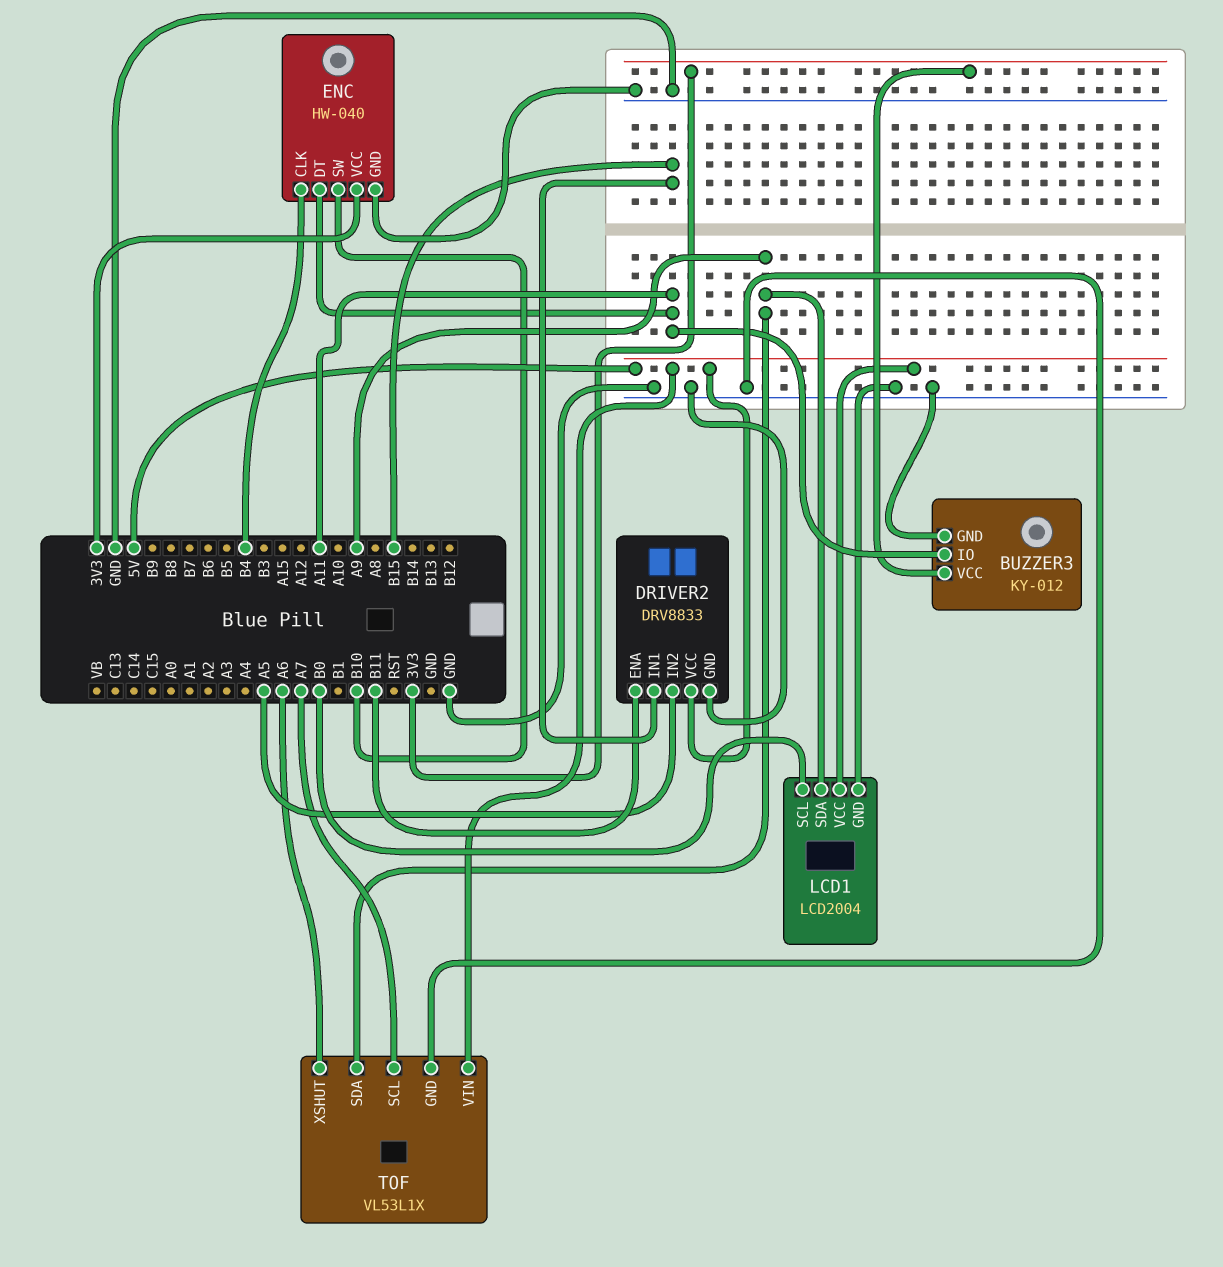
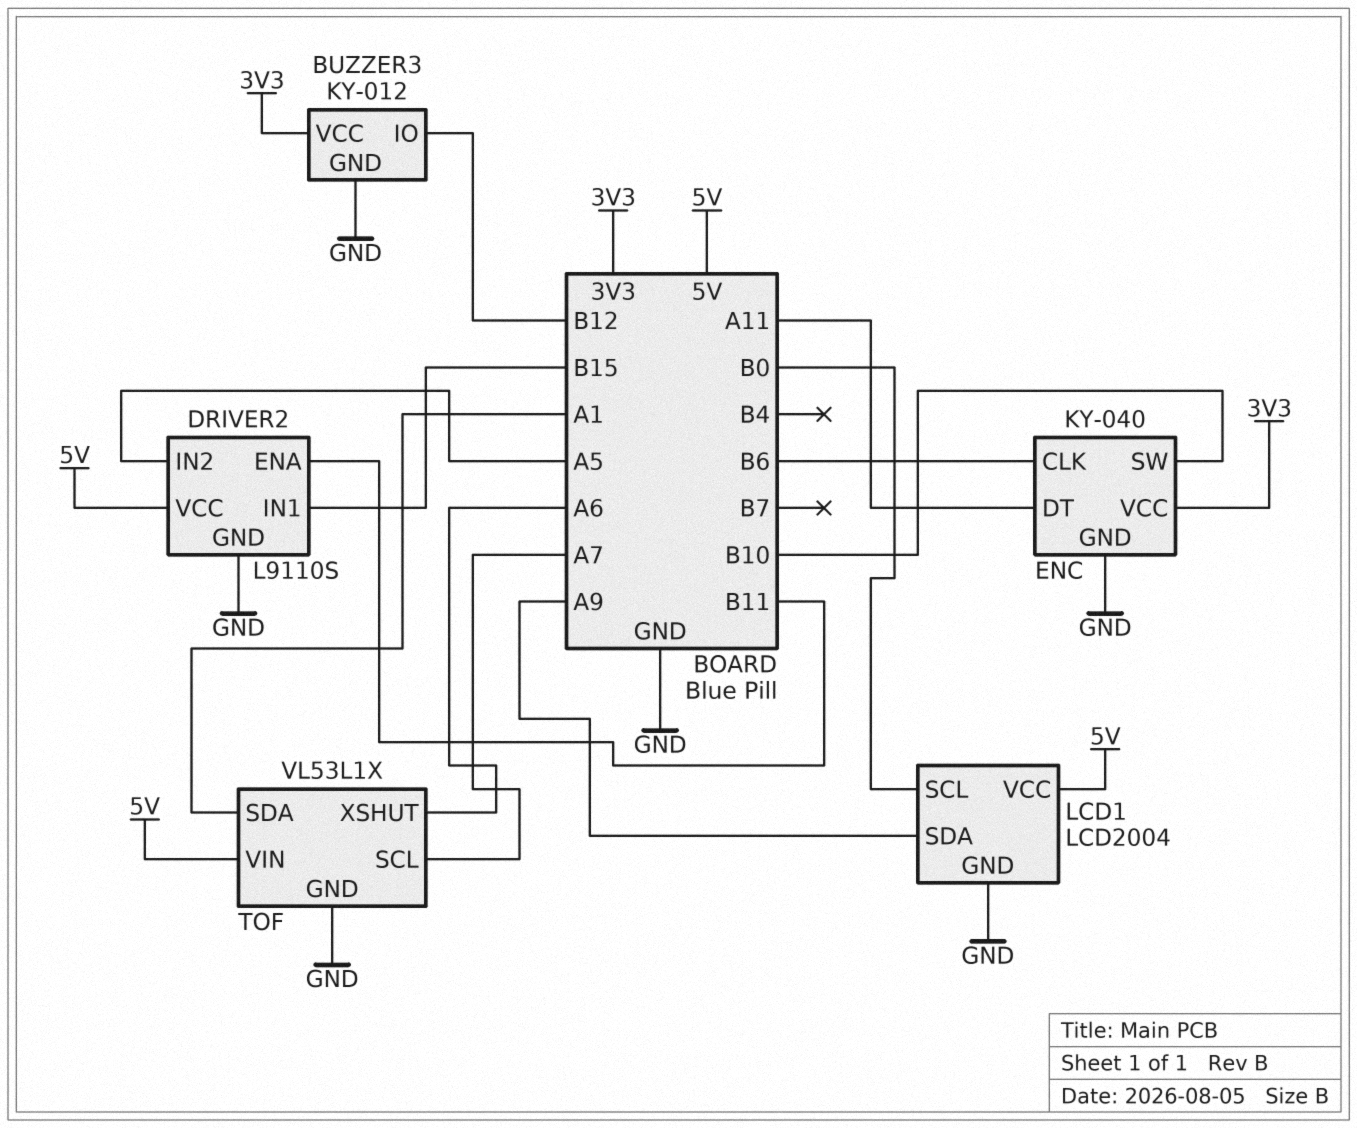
BUZZER3 pin IO: A11 -> B12
DRIVER2: DRV8833 -> L9110S
ENC: HW-040 -> KY-040
ENC pin CLK: B4 -> B6
TOF pin SDA: A9 -> A1

